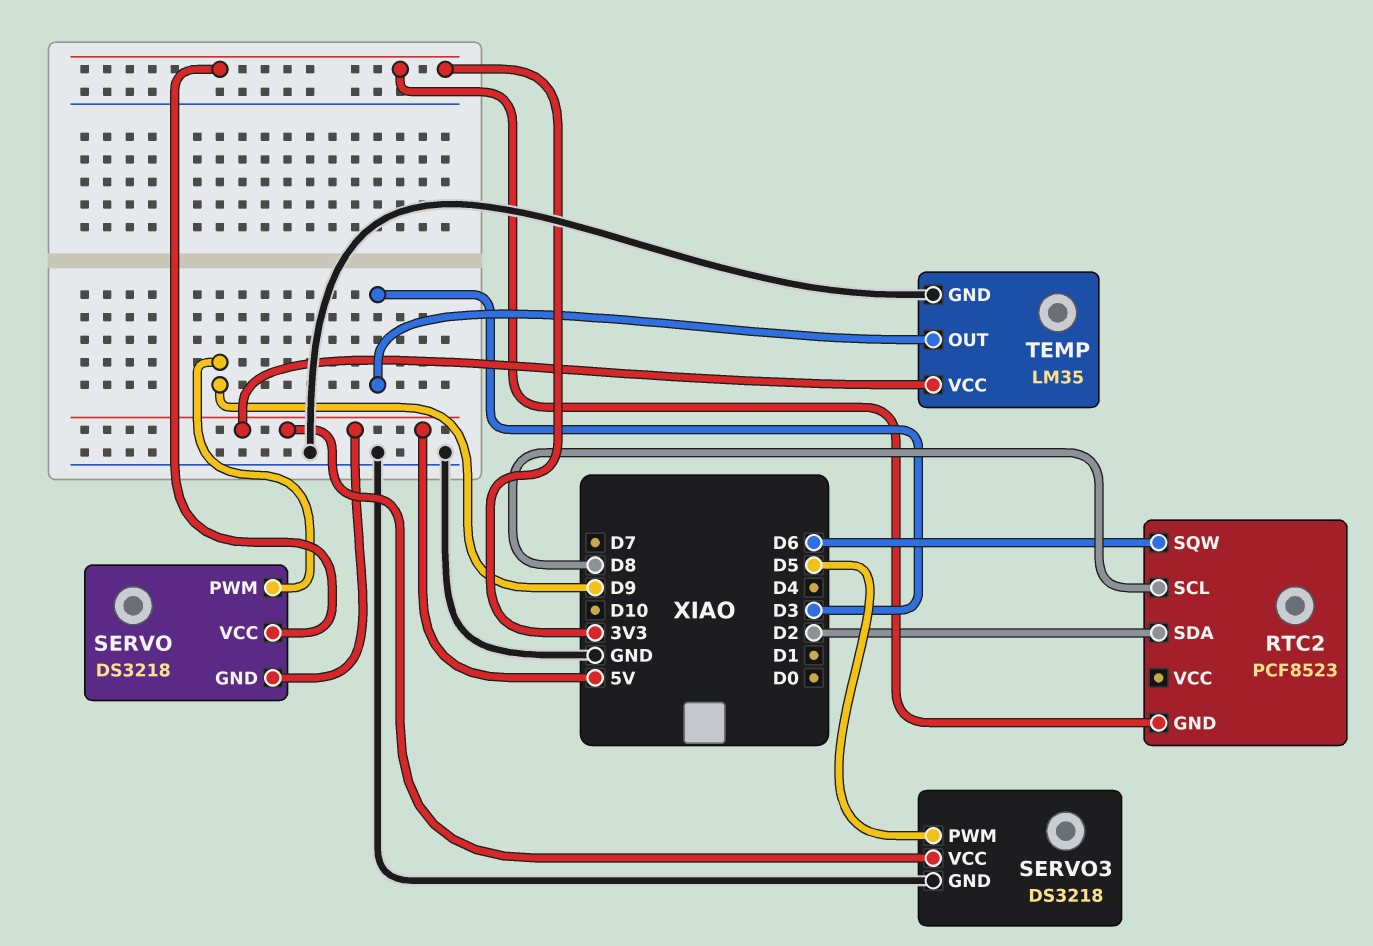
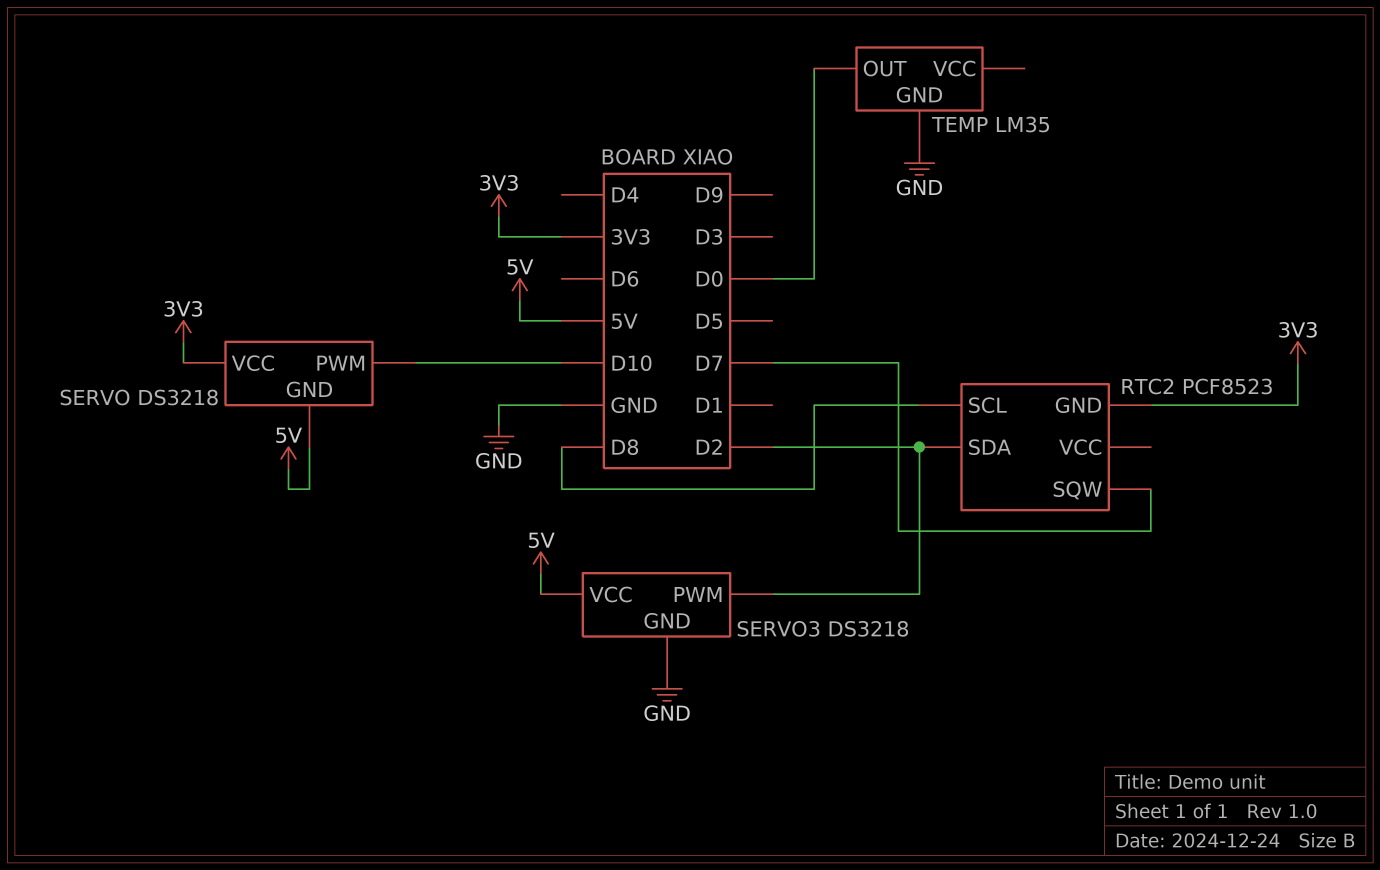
RTC2 pin SQW: D6 -> D7
SERVO pin PWM: D9 -> D10
SERVO3 pin PWM: D5 -> D2
TEMP pin OUT: D3 -> D0
TEMP pin VCC: 5V -> none

